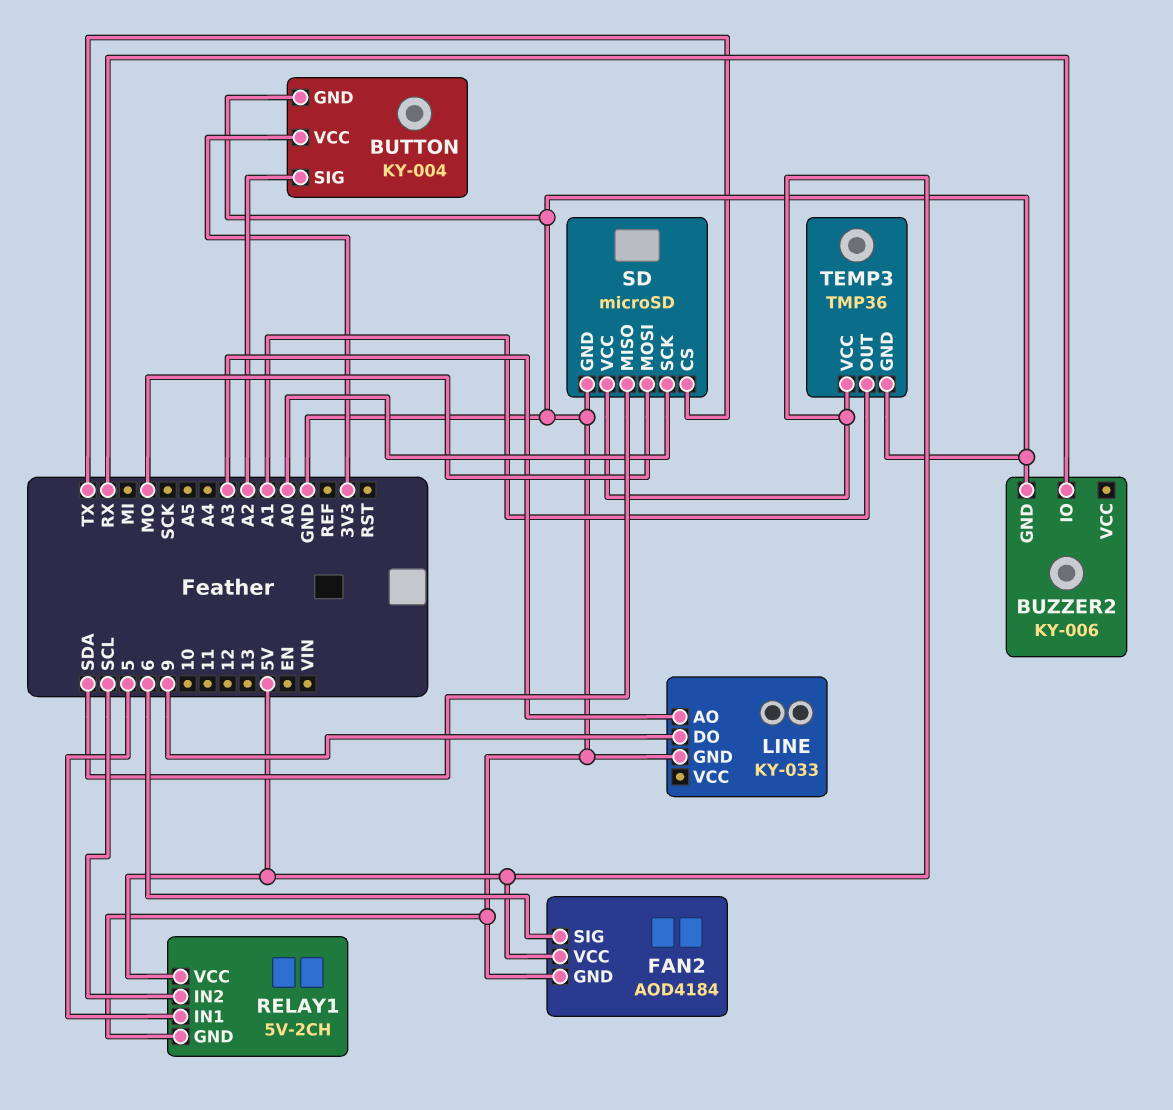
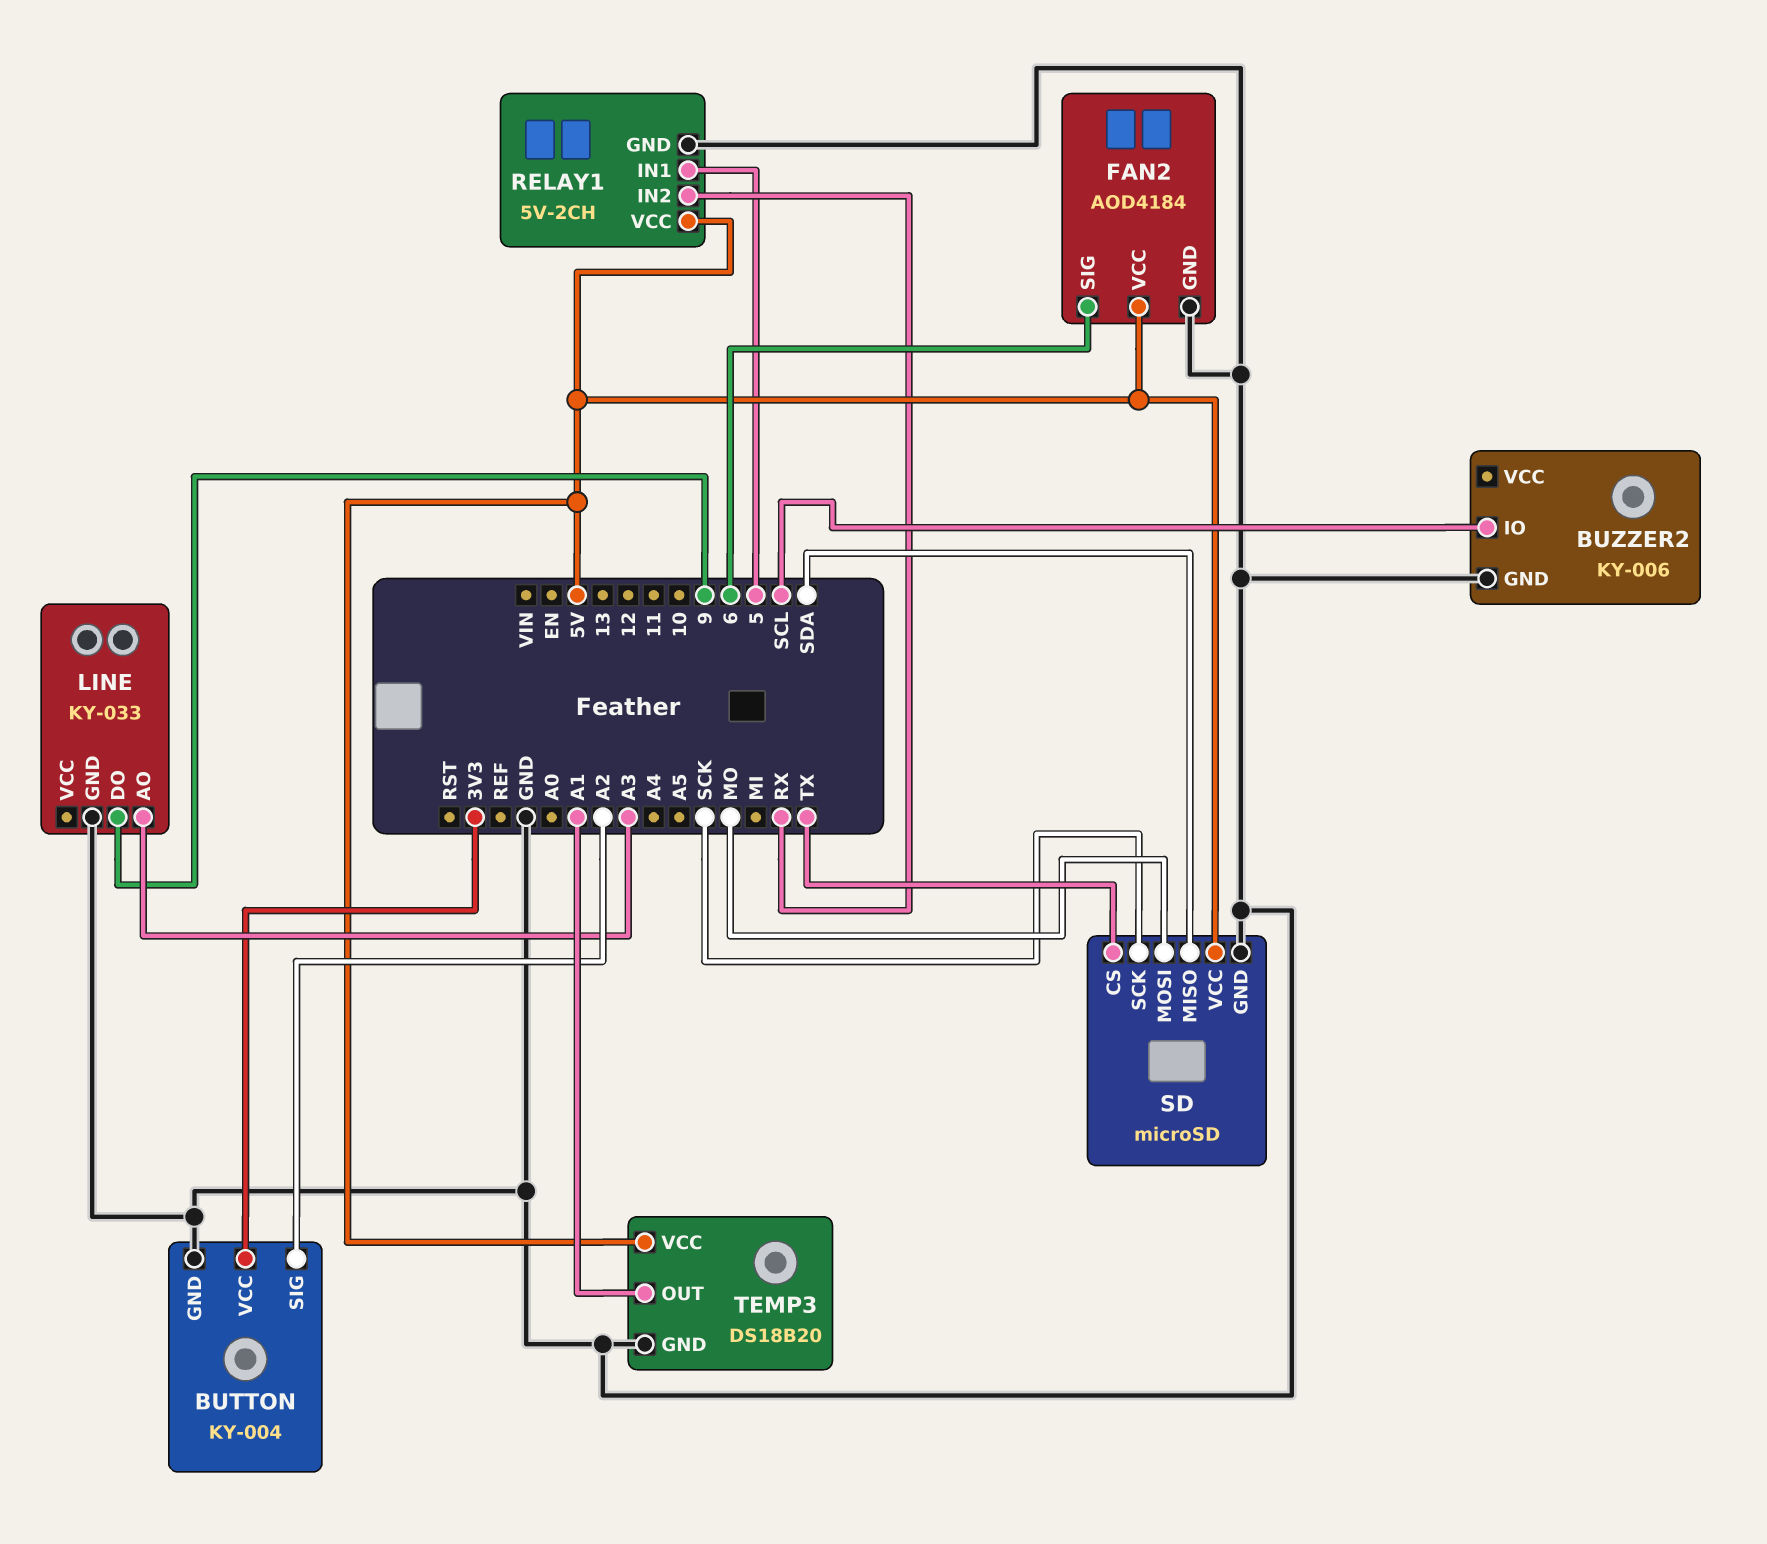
BUZZER2 pin IO: RX -> SCL
RELAY1 pin IN2: SCL -> RX
SD pin SCK: A0 -> SCK
TEMP3: TMP36 -> DS18B20

